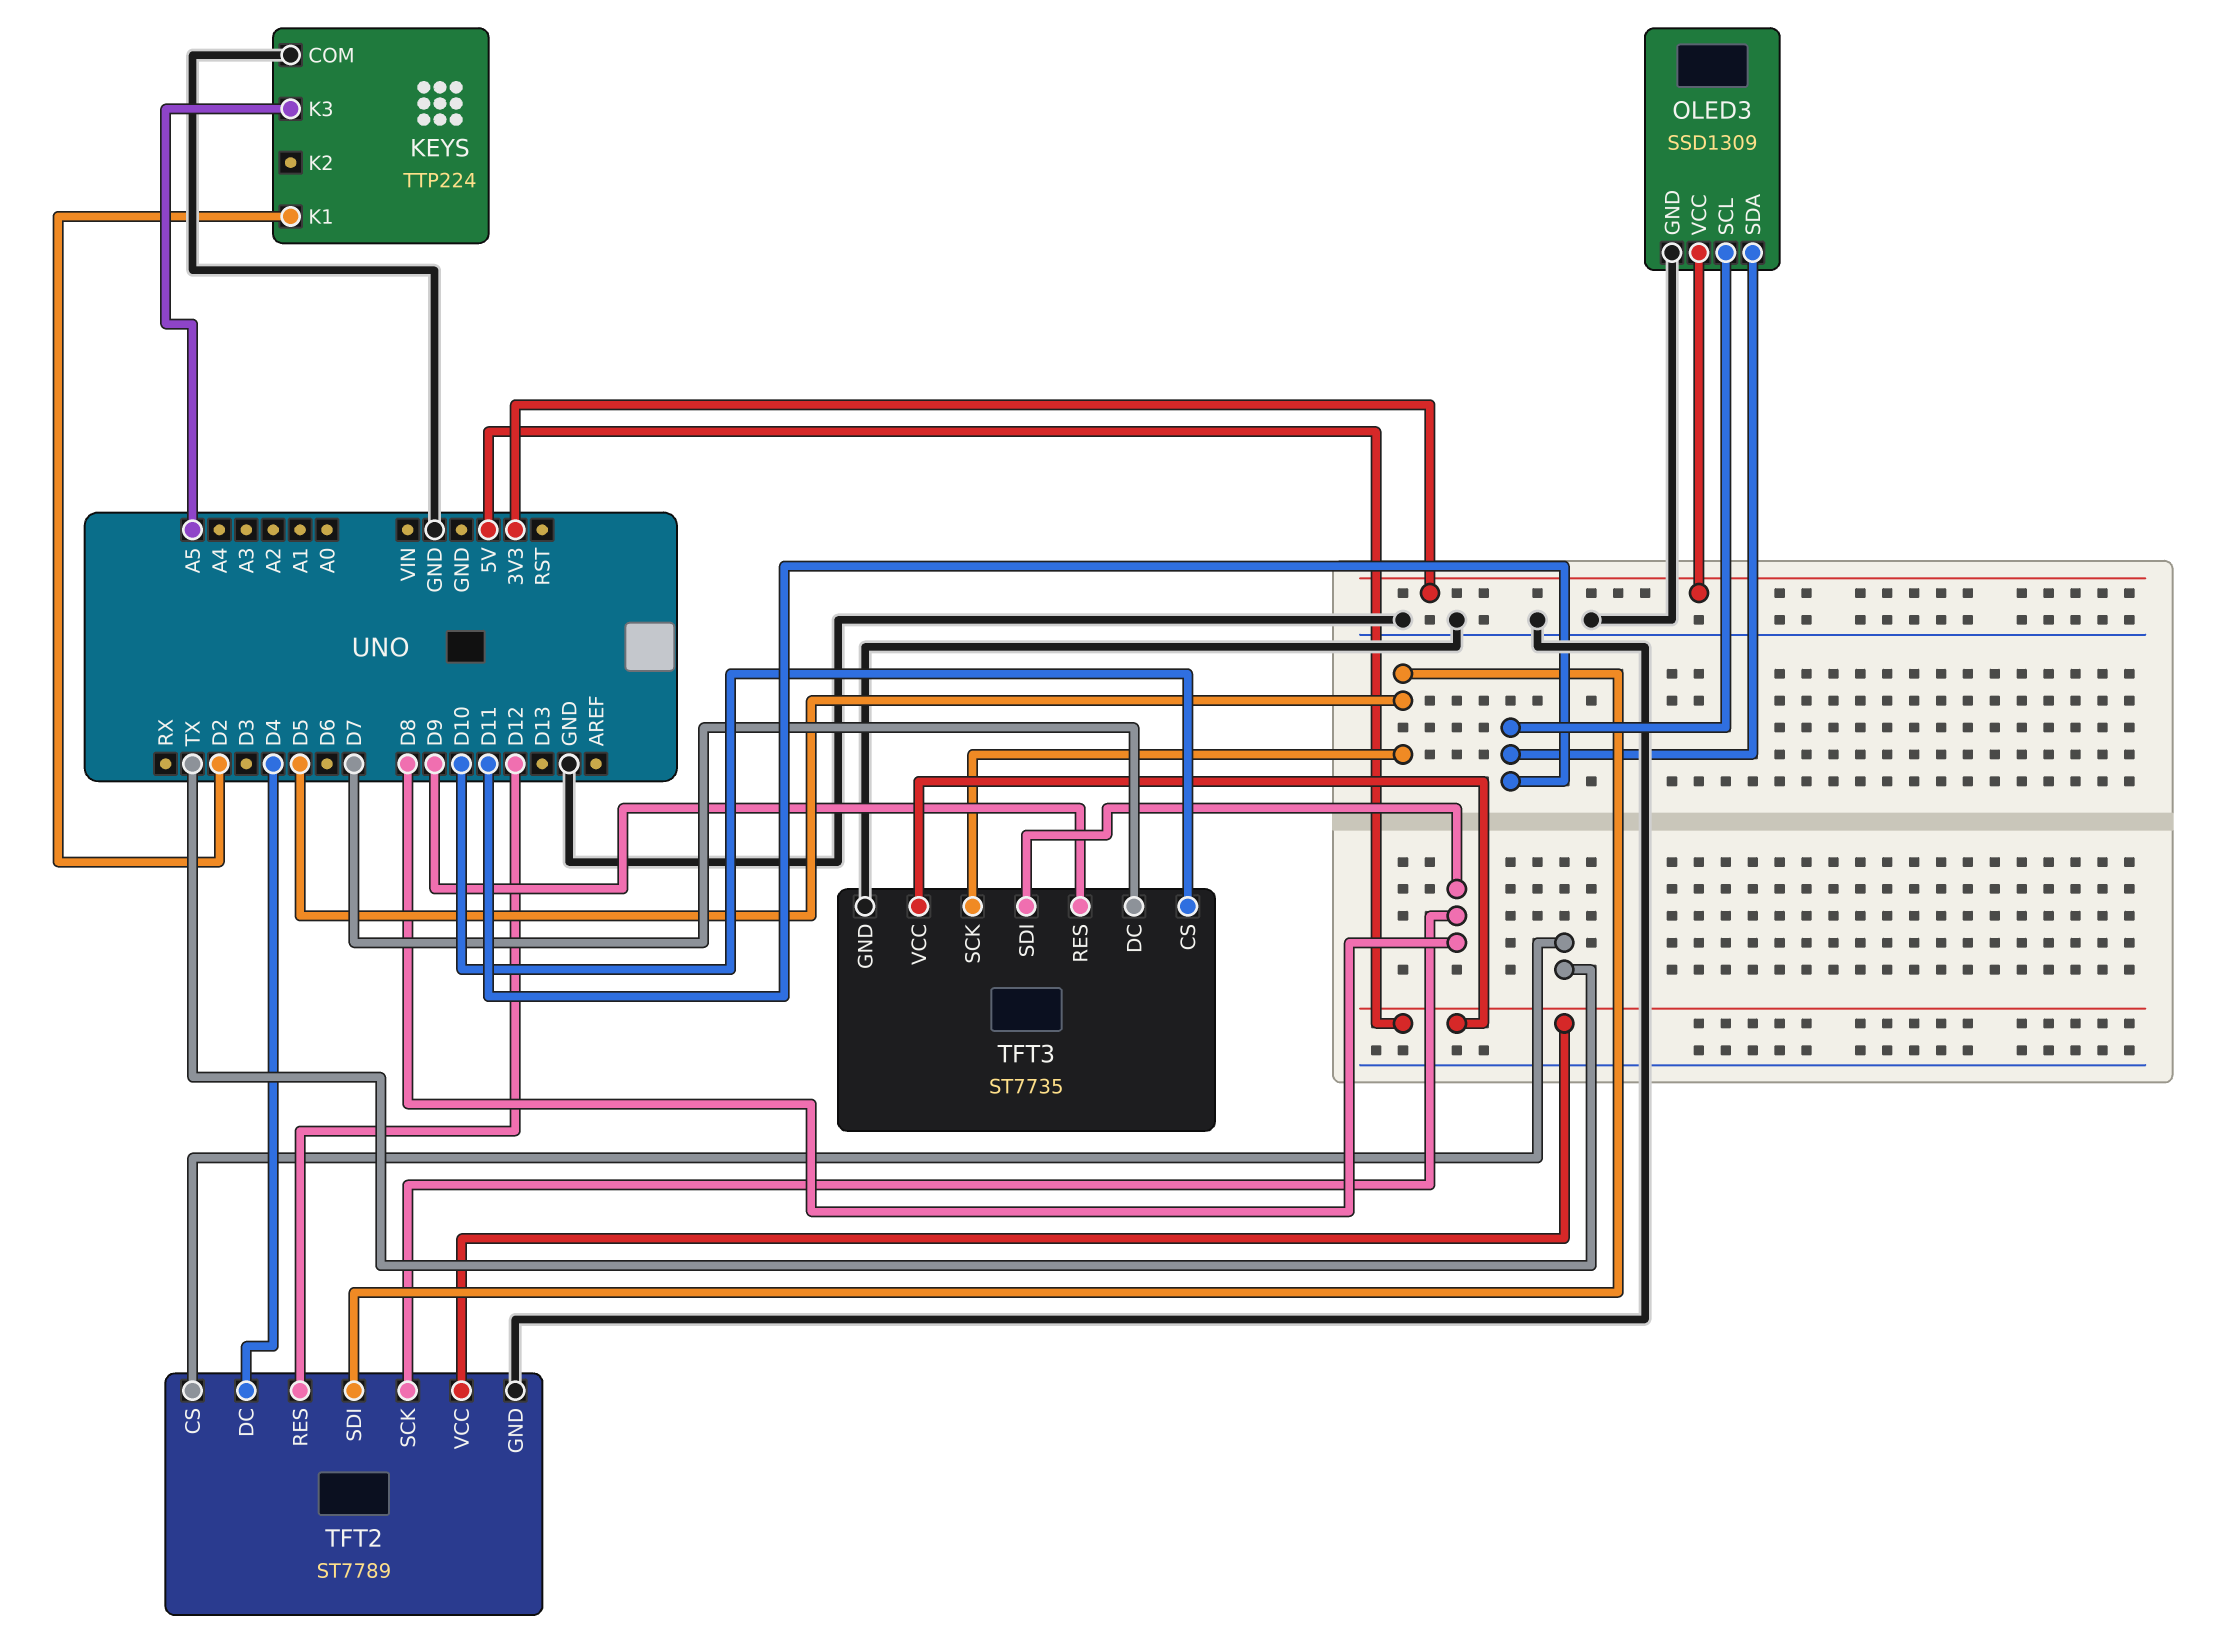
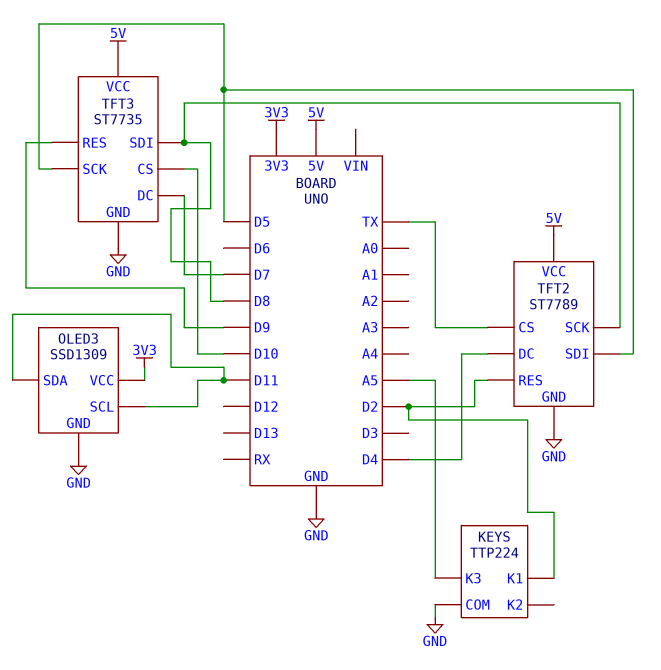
TFT2 pin RES: D12 -> D2

